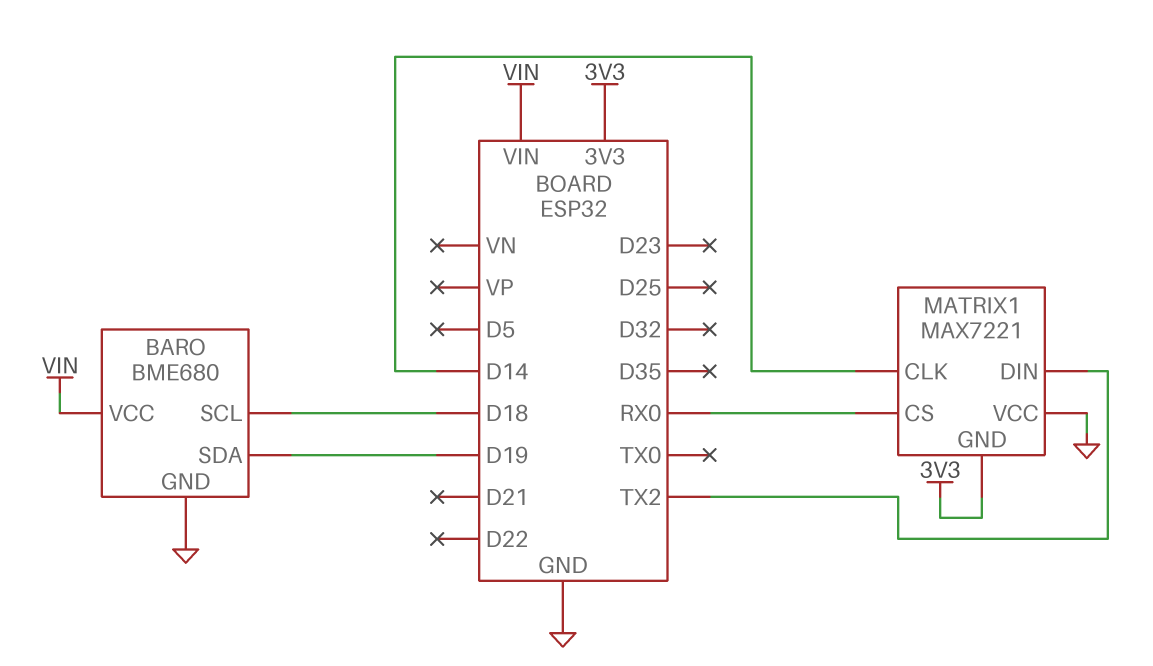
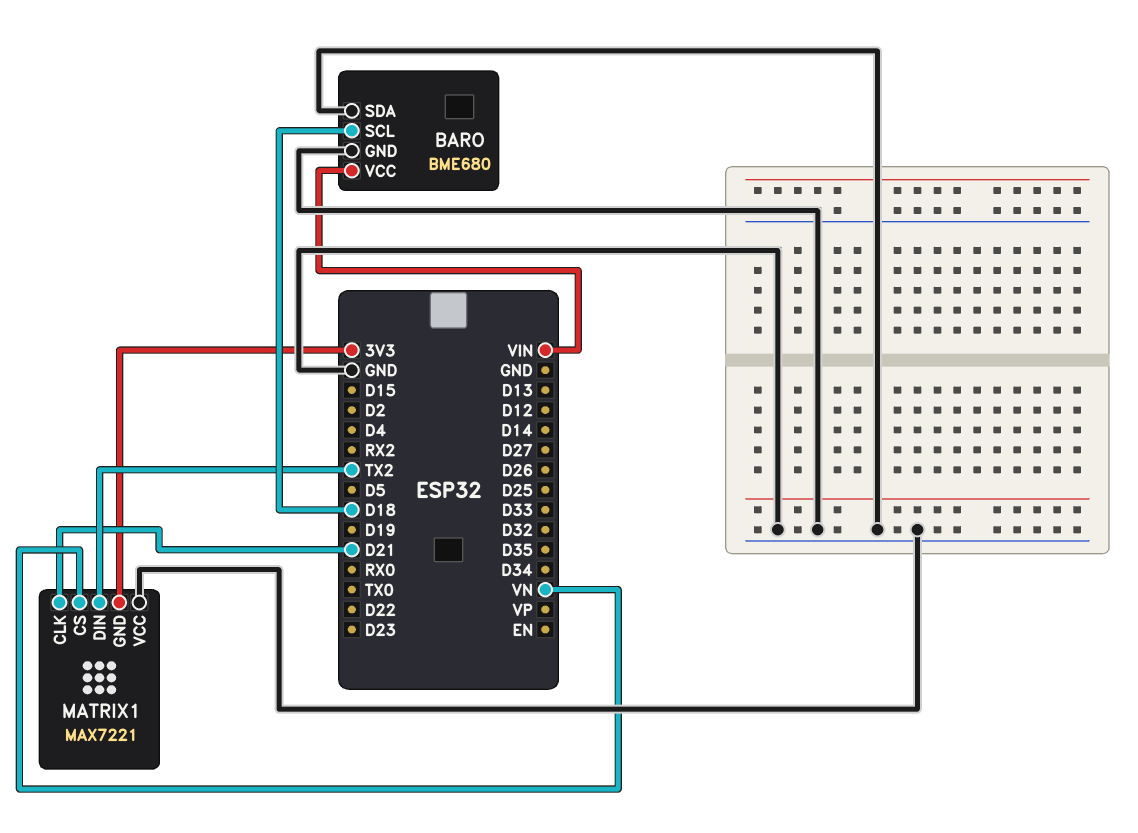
BARO pin SDA: D19 -> GND
MATRIX1 pin CLK: D14 -> D21
MATRIX1 pin CS: RX0 -> VN

